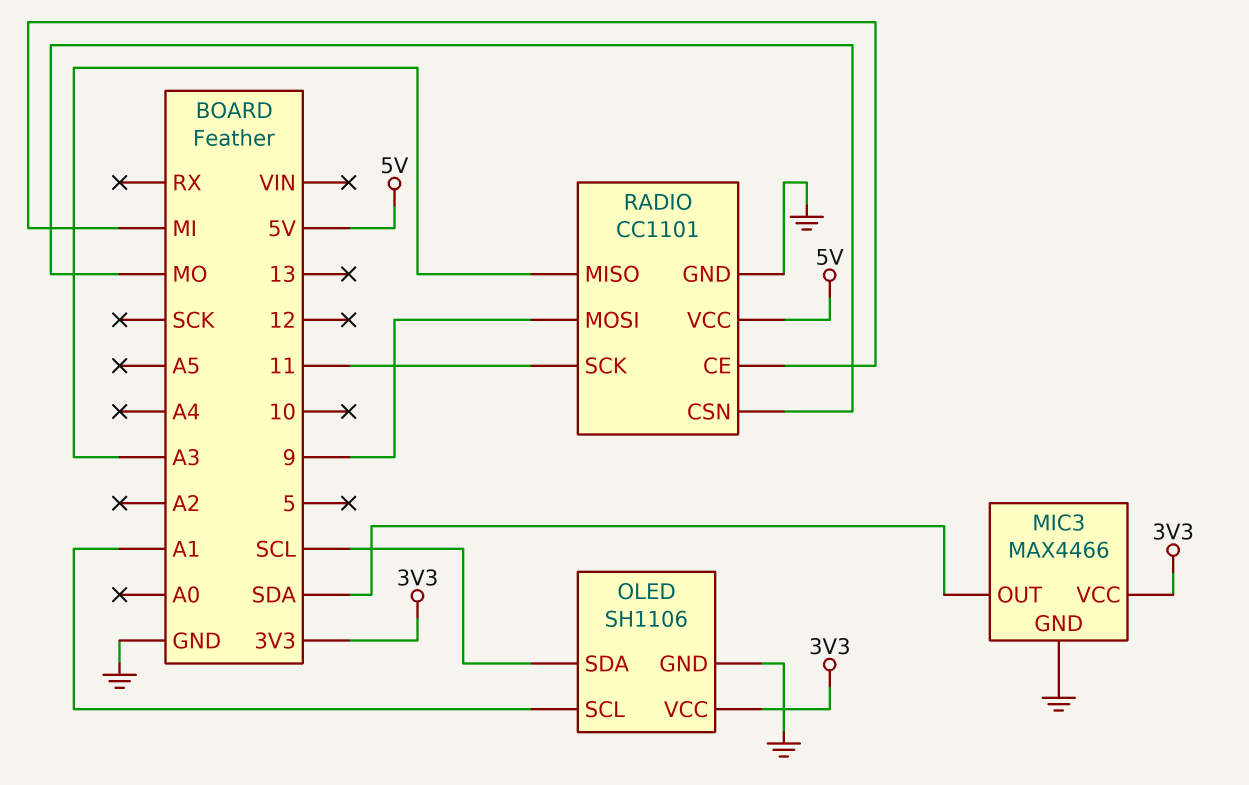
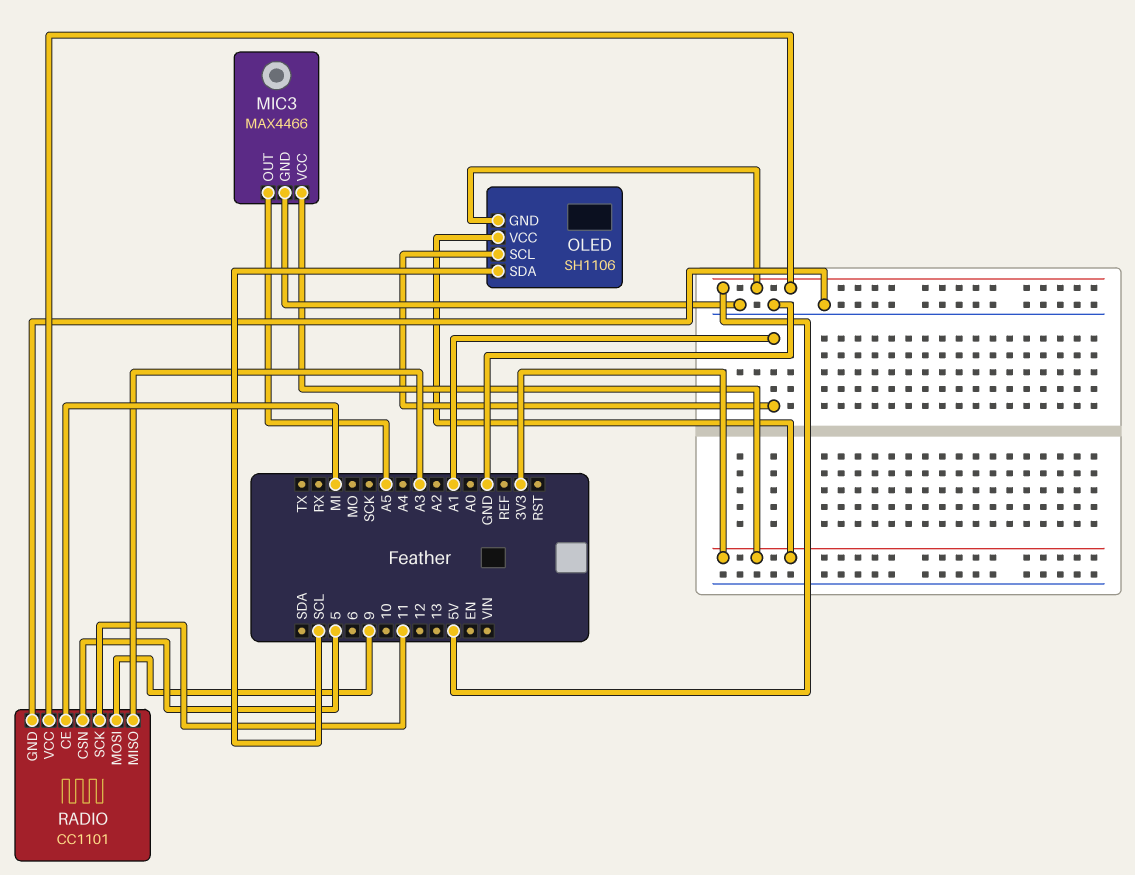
MIC3 pin OUT: SDA -> A5
OLED pin GND: GND -> 5V
RADIO pin CSN: MO -> 5

